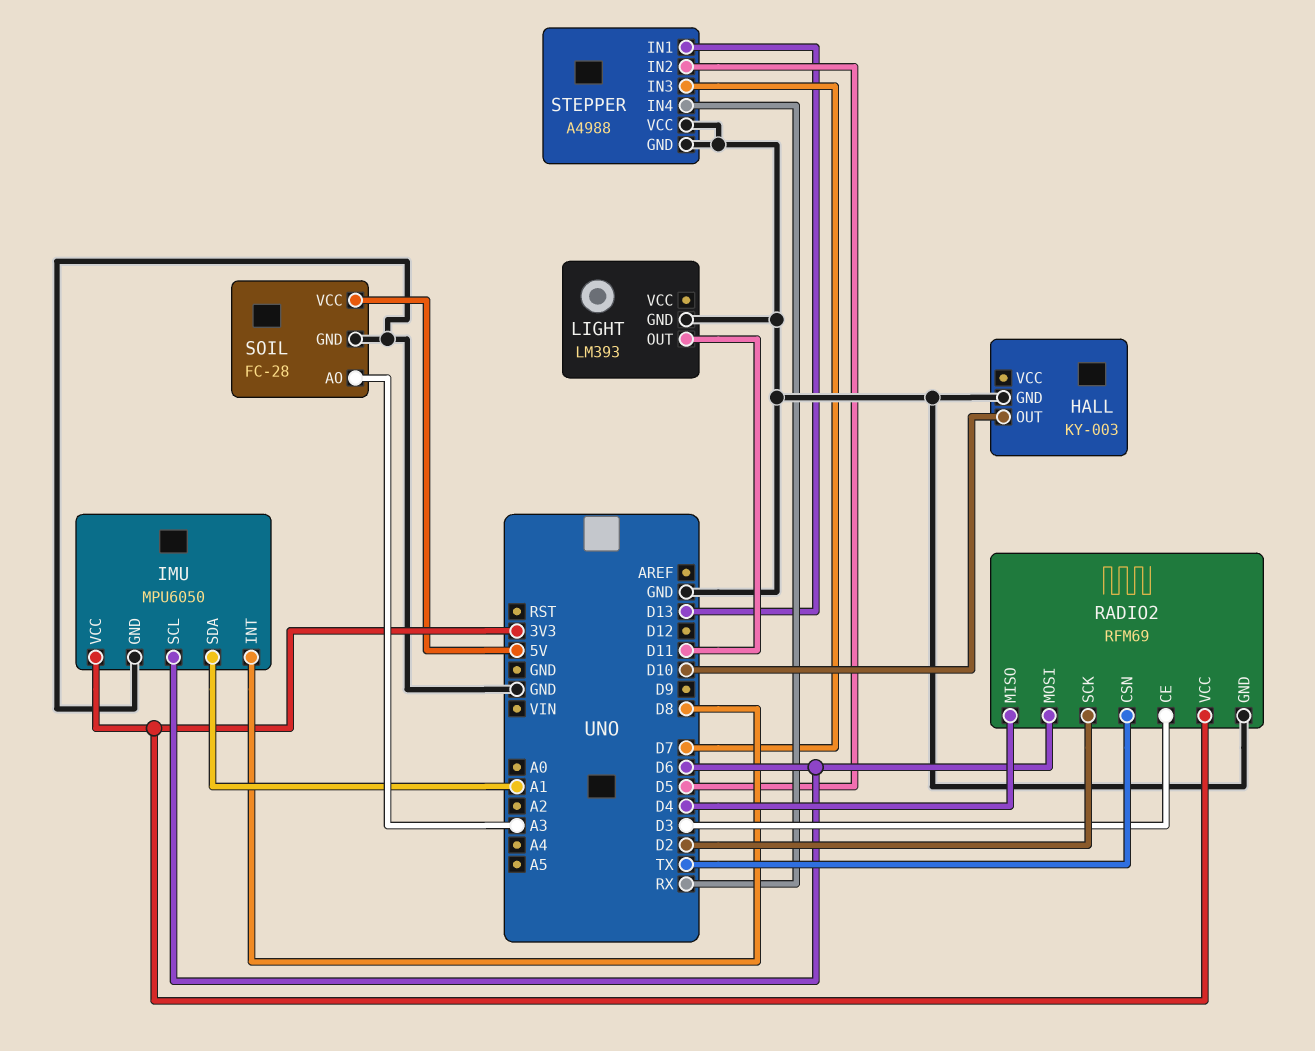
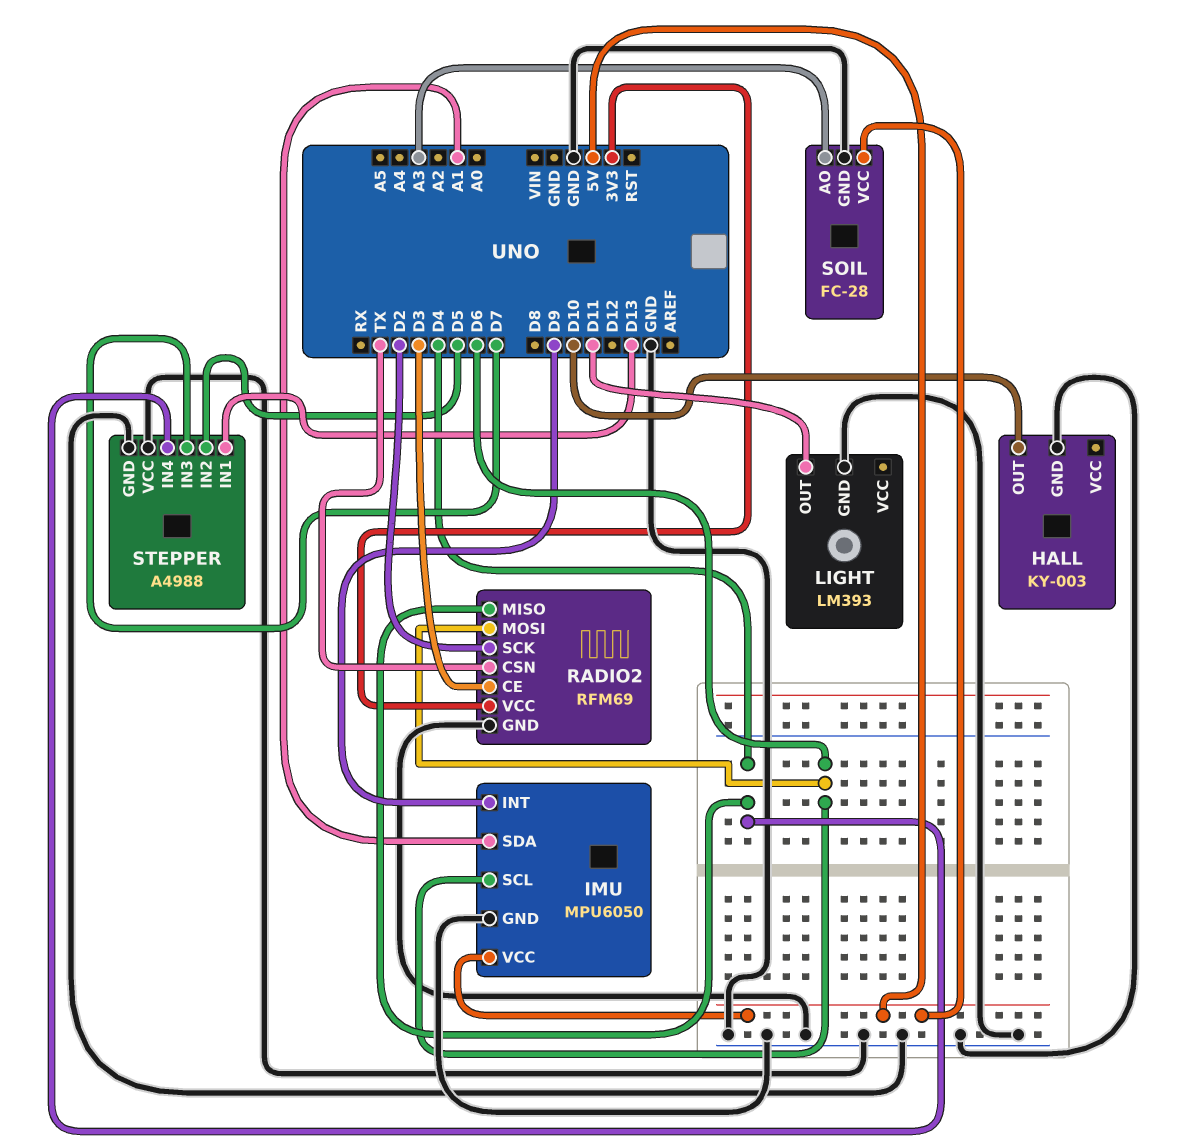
IMU pin INT: D8 -> D9
IMU pin VCC: 3V3 -> 5V
STEPPER pin IN4: RX -> D4

